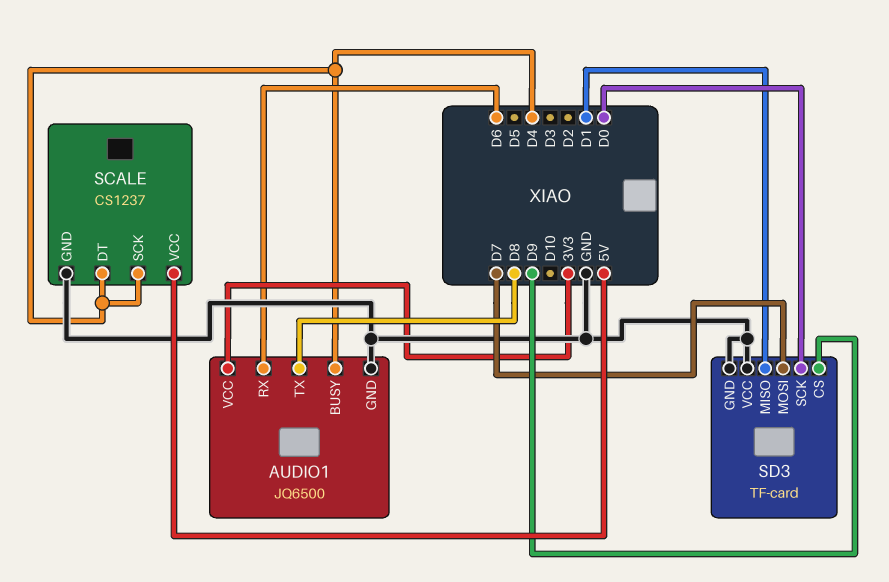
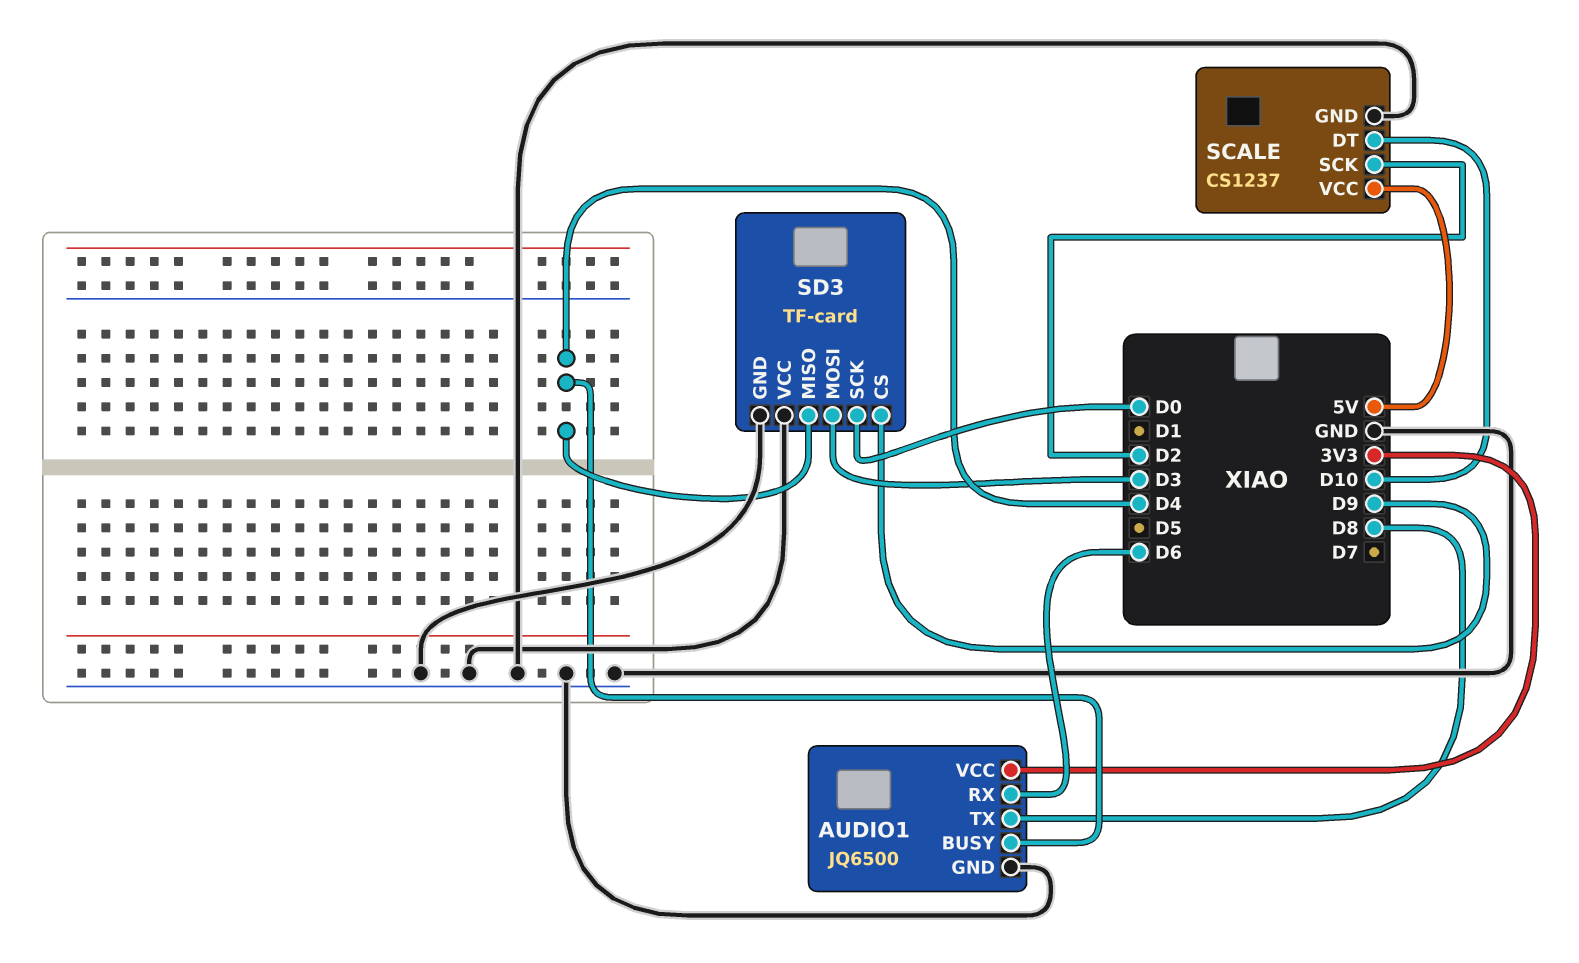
SCALE pin DT: D4 -> D10
SCALE pin SCK: D4 -> D2
SD3 pin MISO: D1 -> D4
SD3 pin MOSI: D7 -> D3

